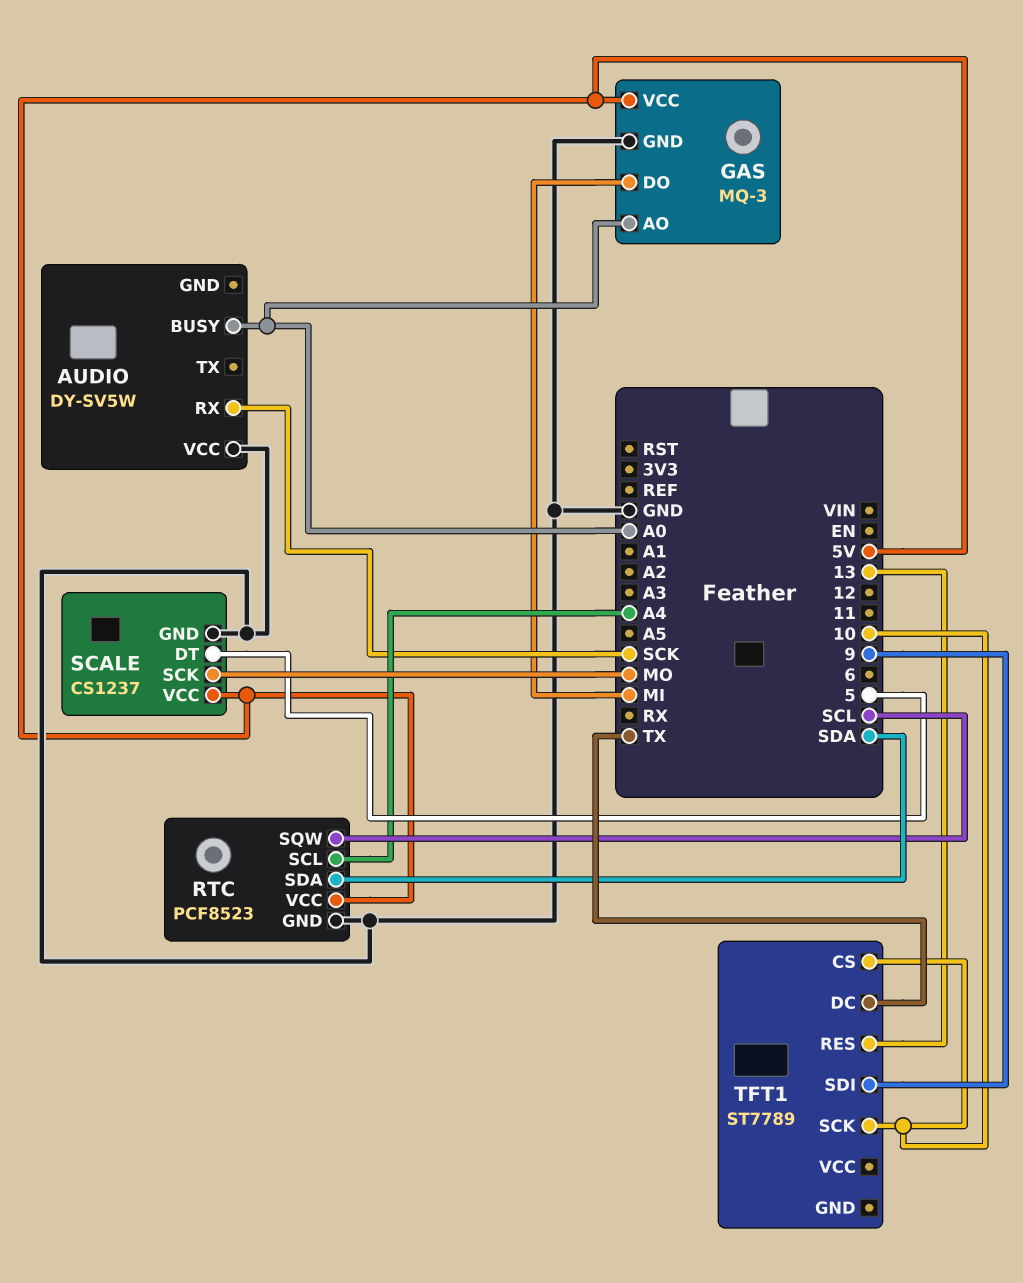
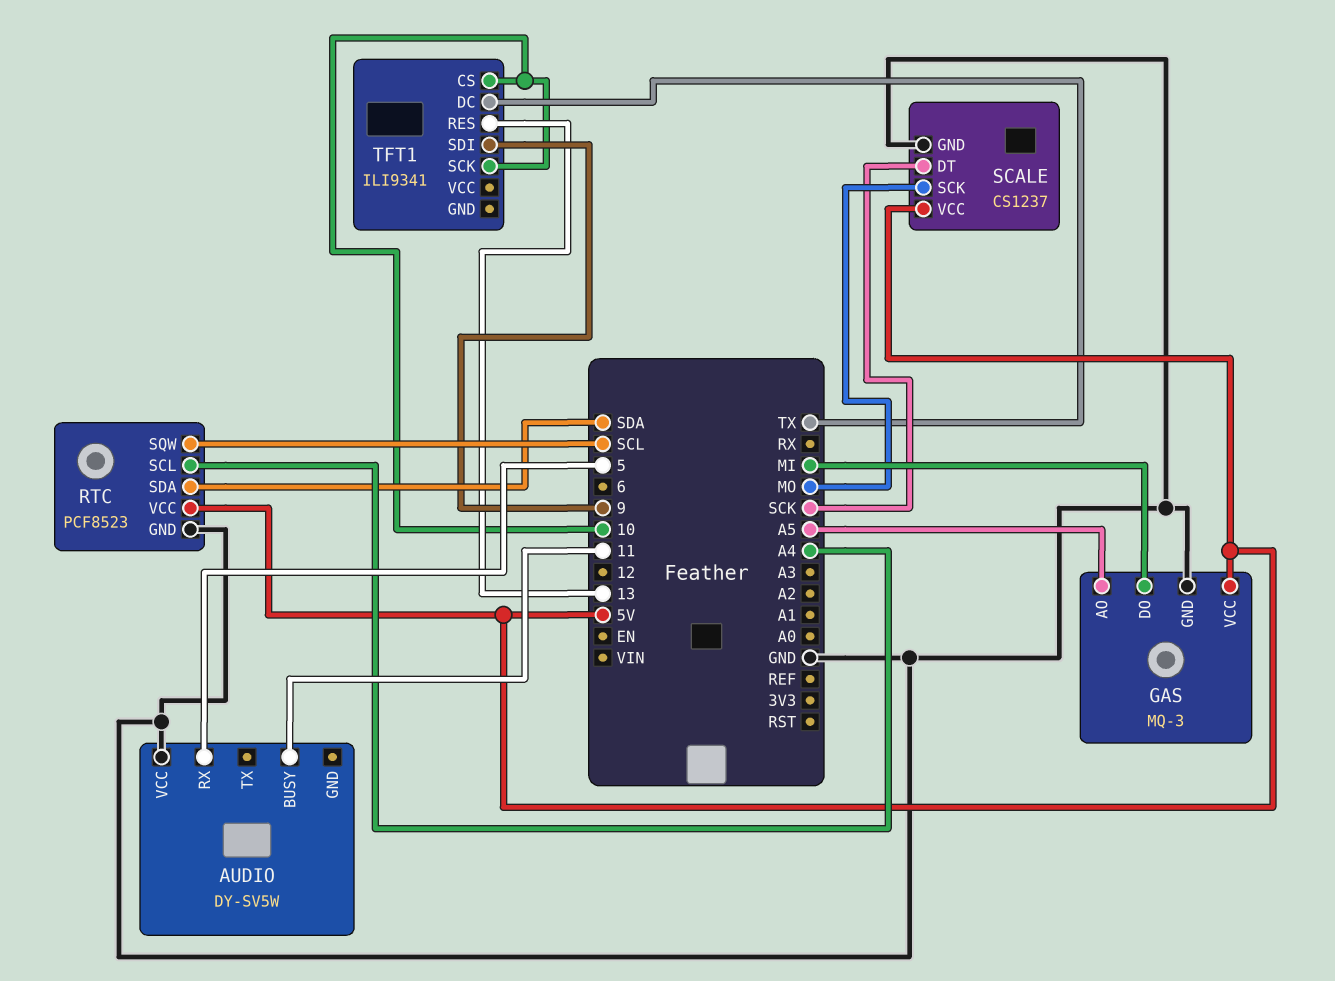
AUDIO pin BUSY: A0 -> 11
AUDIO pin RX: SCK -> 5
GAS pin AO: A0 -> A5
SCALE pin DT: 5 -> SCK
TFT1: ST7789 -> ILI9341

